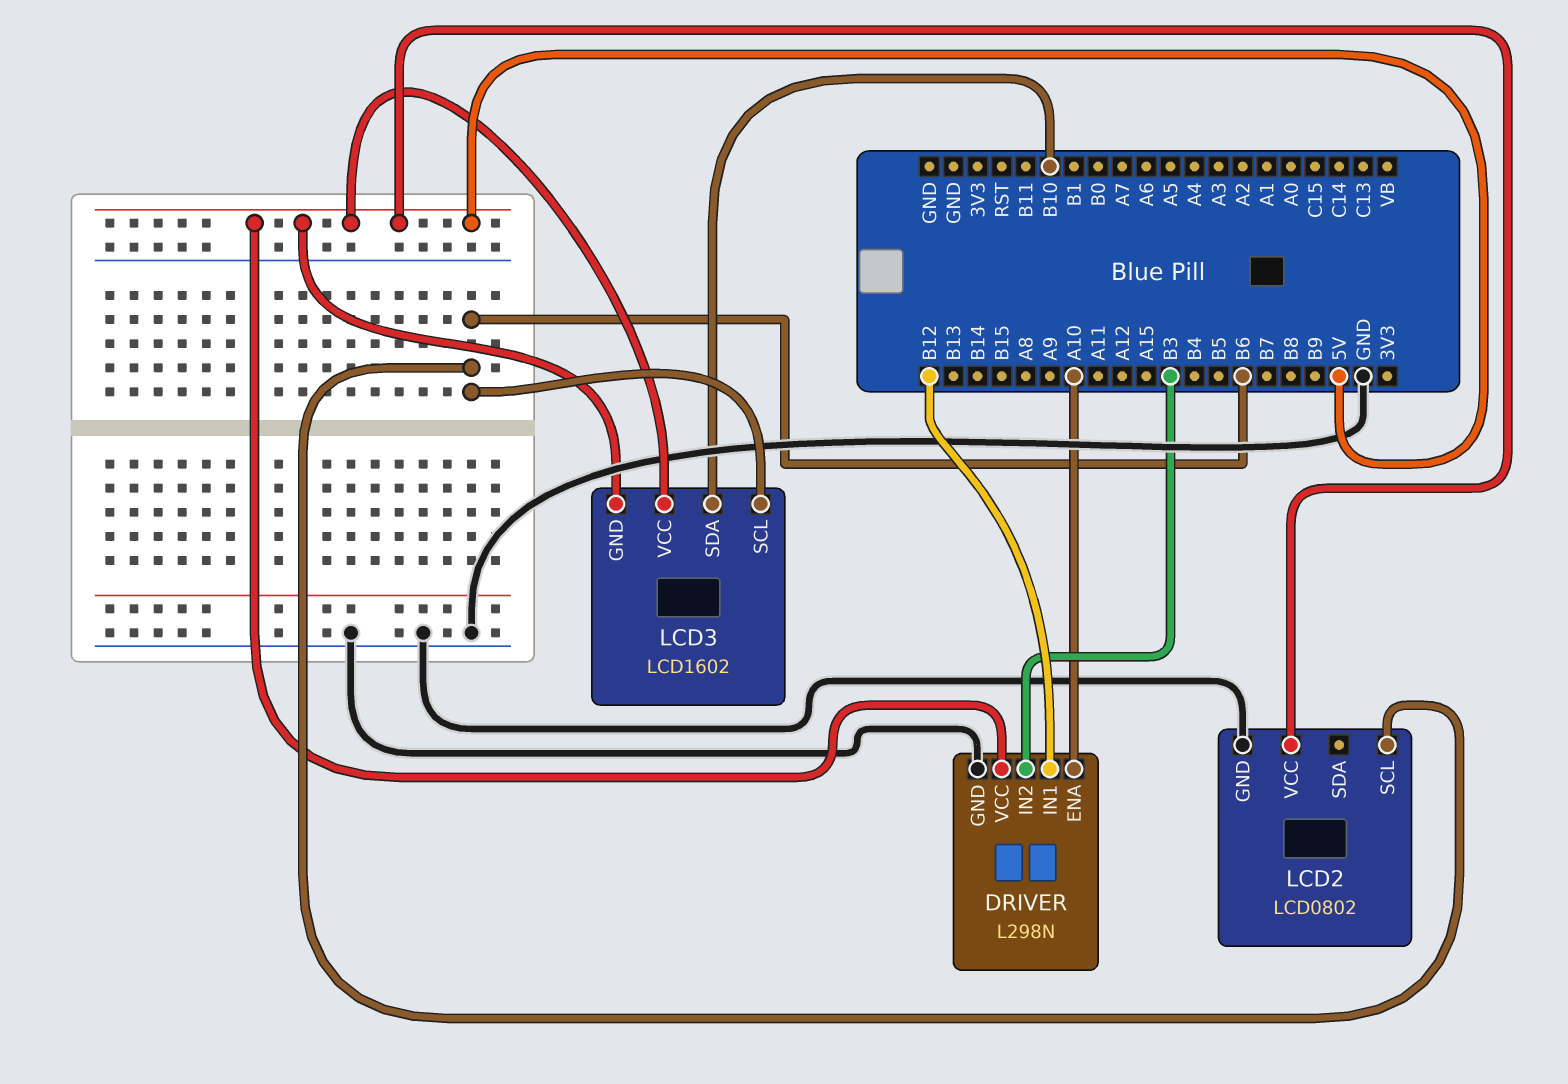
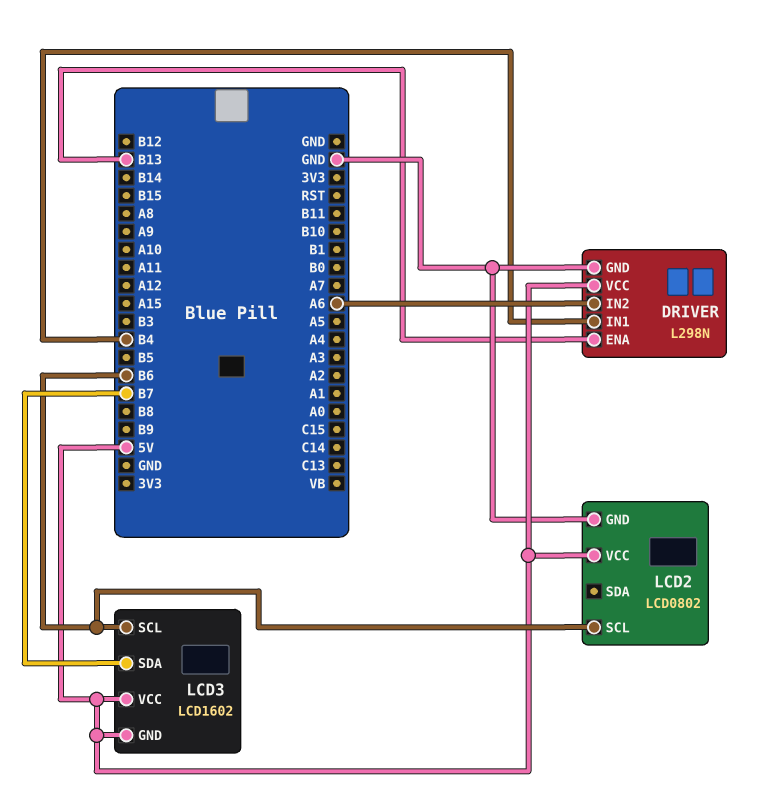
DRIVER pin ENA: A10 -> B13
DRIVER pin IN1: B12 -> B4
DRIVER pin IN2: B3 -> A6
LCD3 pin SDA: B10 -> B7

